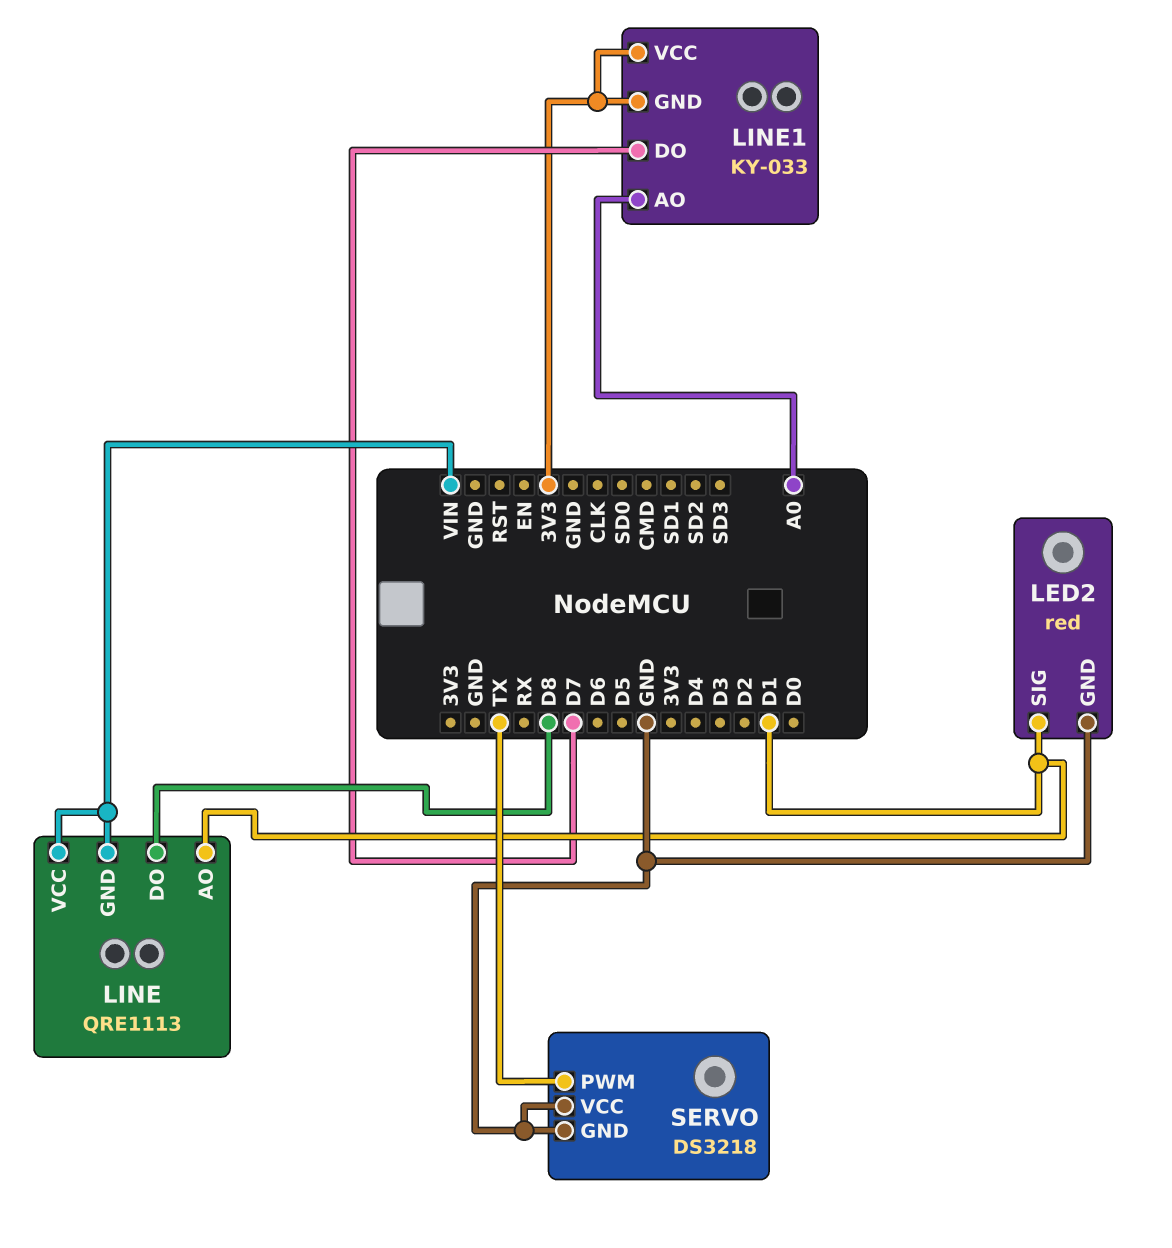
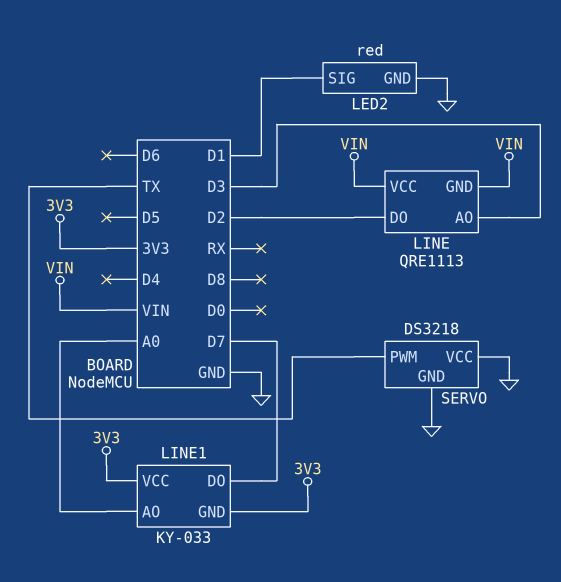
LINE pin AO: D1 -> D3
LINE pin DO: D8 -> D2

